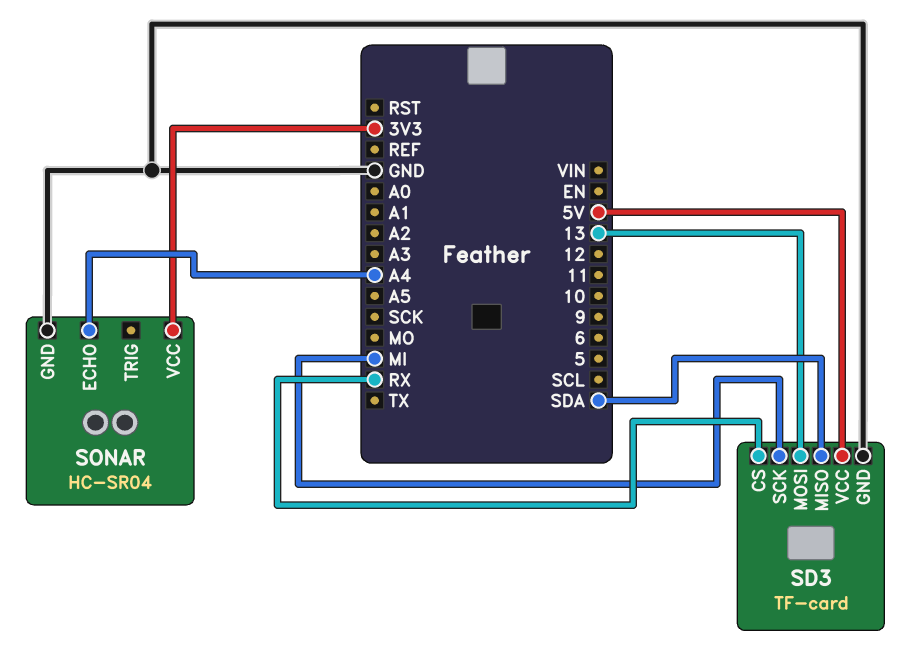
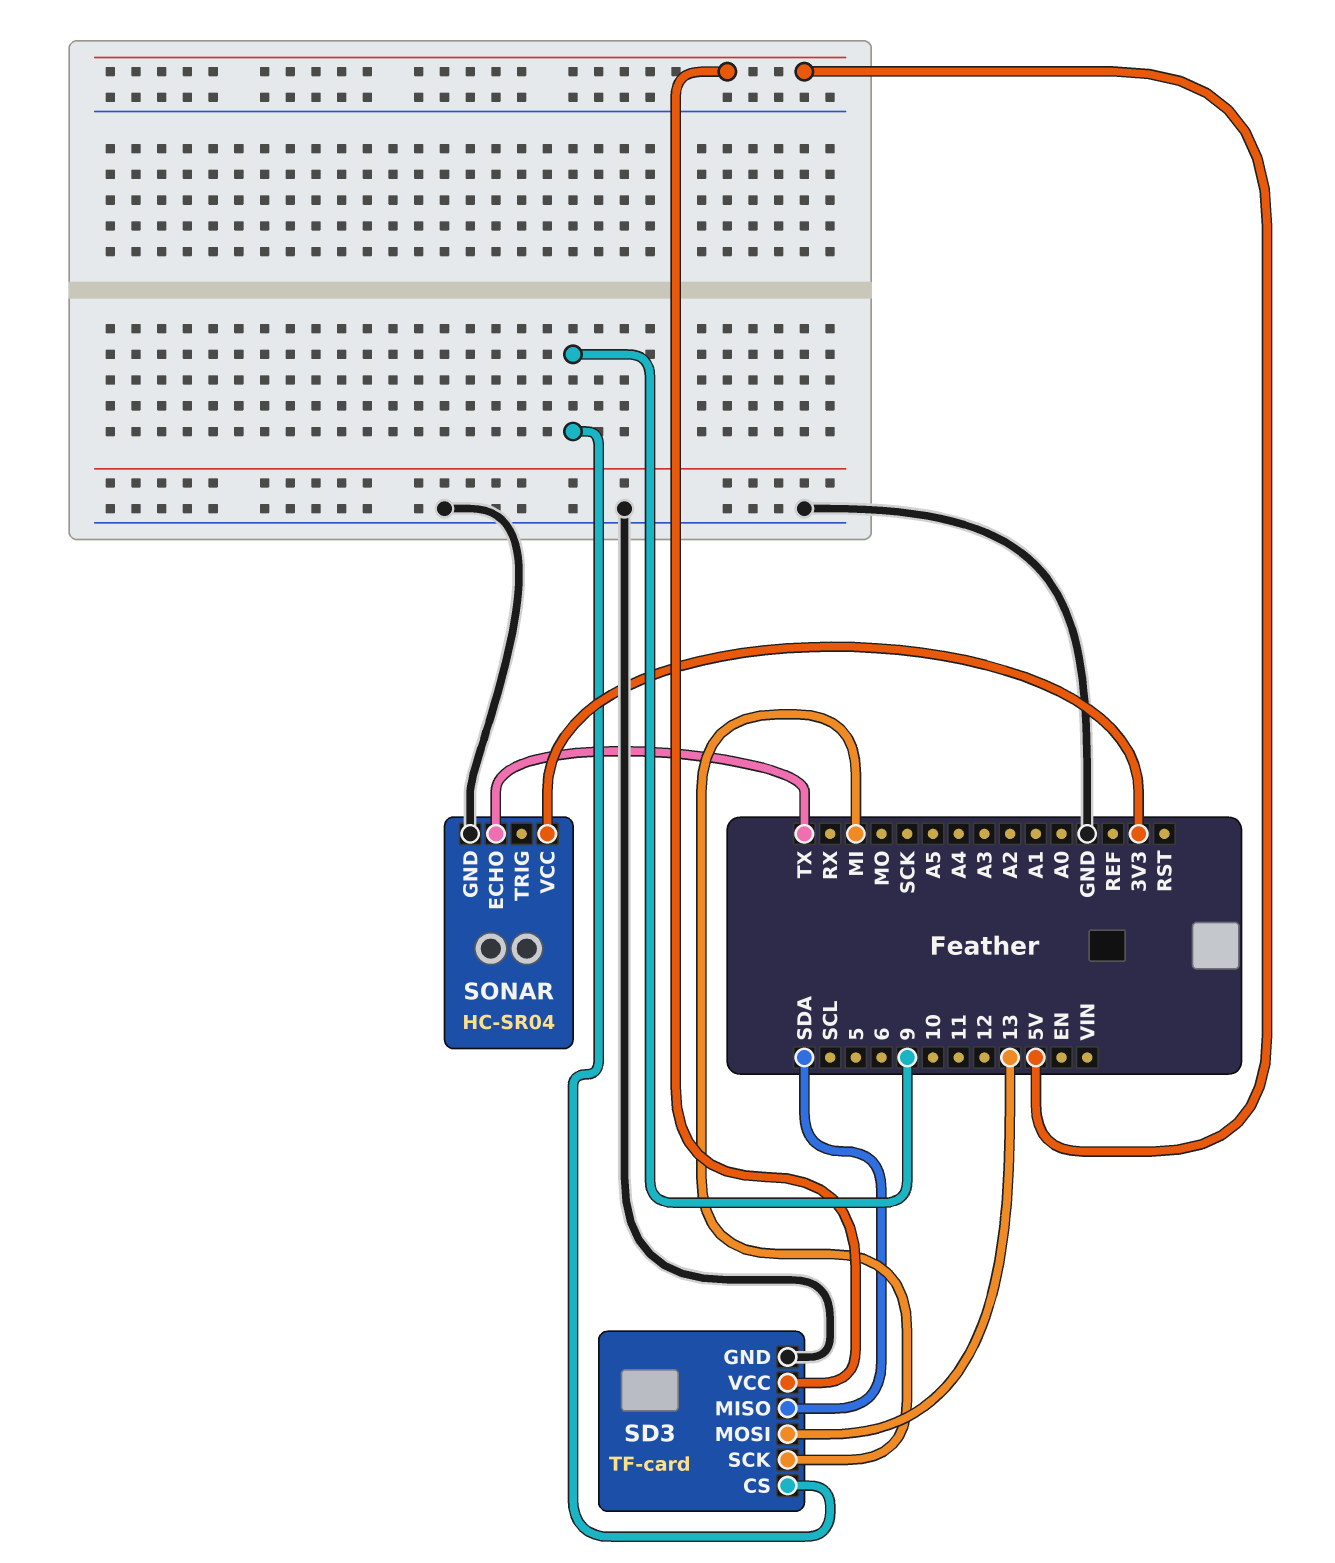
SD3 pin CS: RX -> 9
SONAR pin ECHO: A4 -> TX

